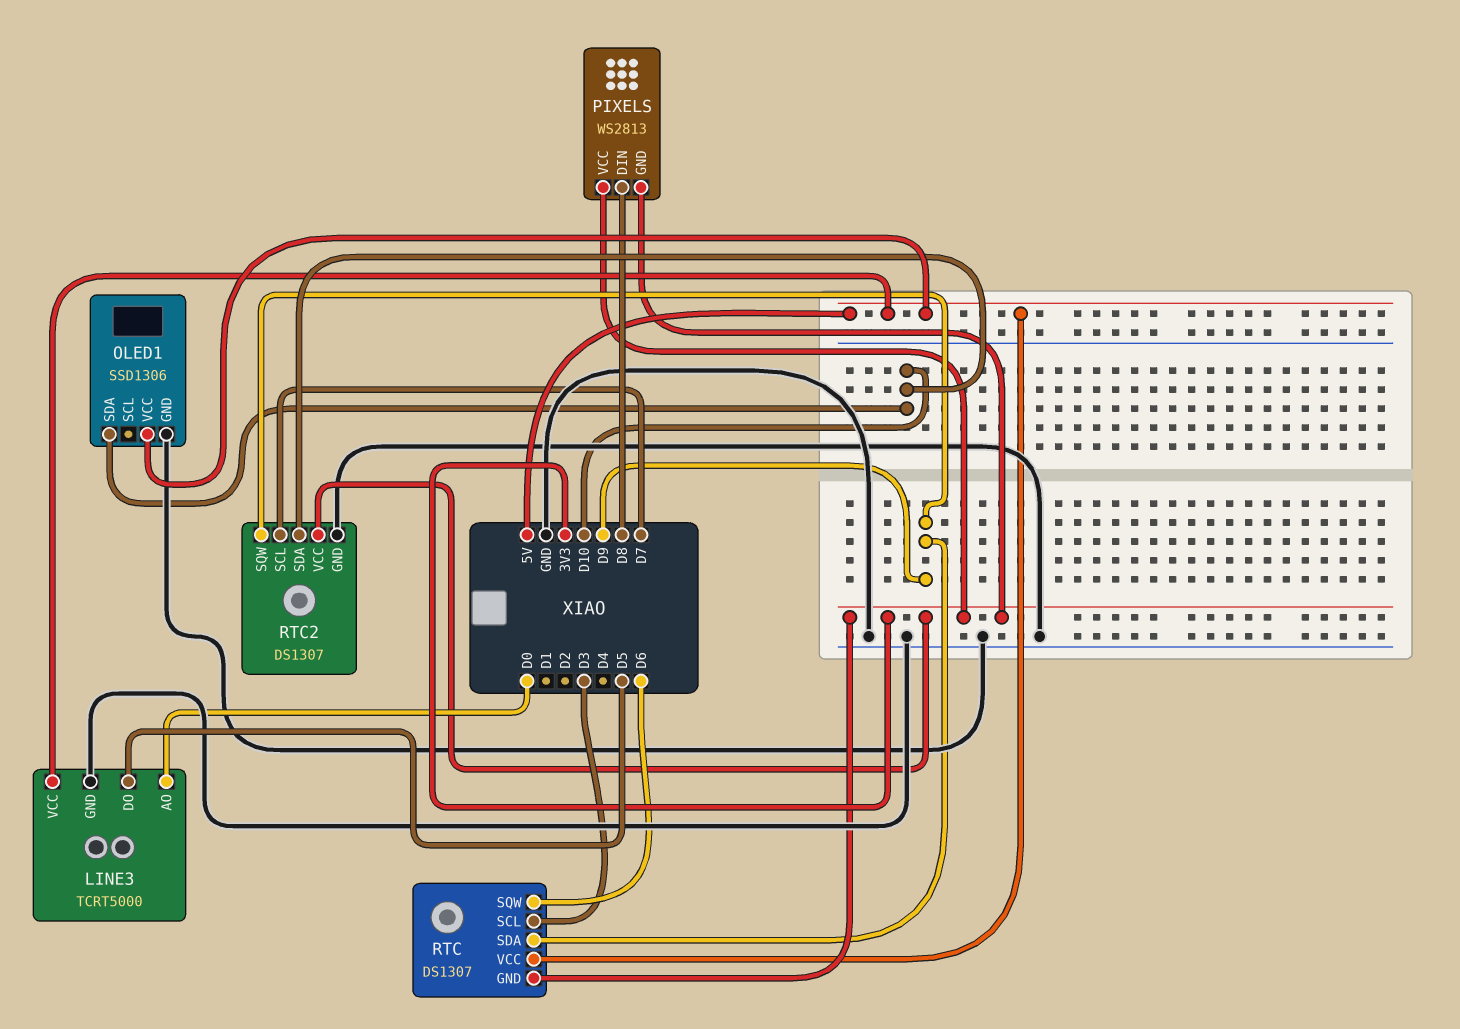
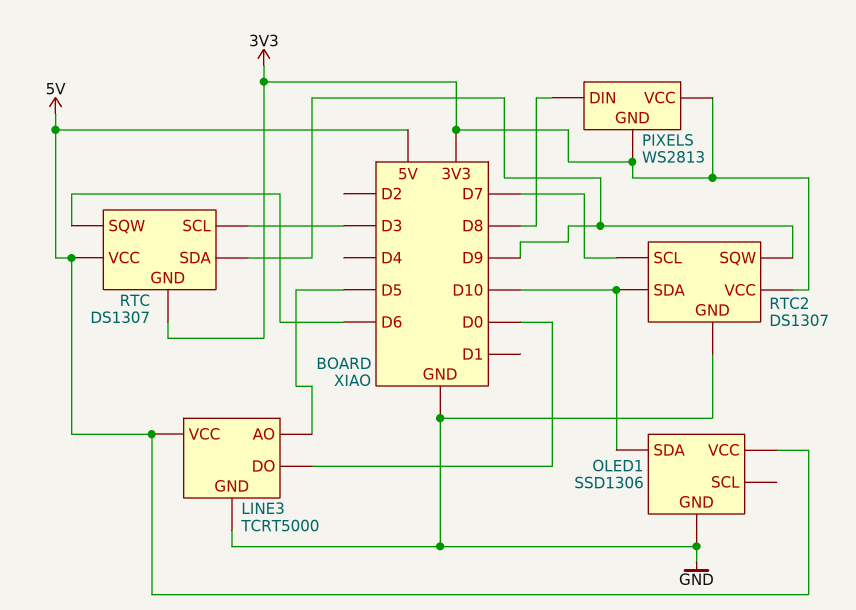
LINE3 pin AO: D0 -> D5
LINE3 pin DO: D5 -> D0

